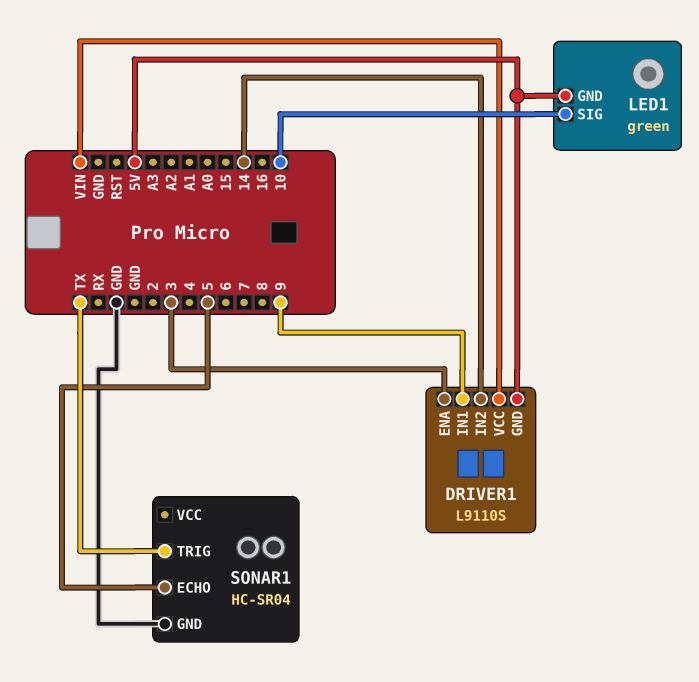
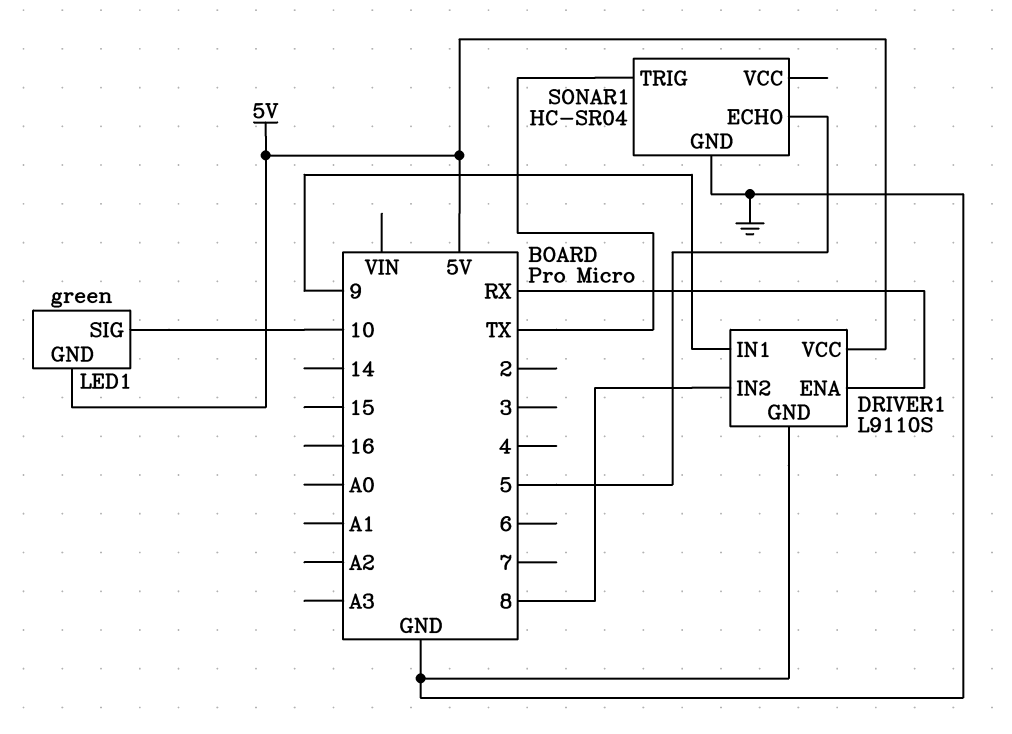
DRIVER1 pin ENA: 3 -> RX
DRIVER1 pin GND: 5V -> GND
DRIVER1 pin IN2: 14 -> 8
DRIVER1 pin VCC: VIN -> 5V

